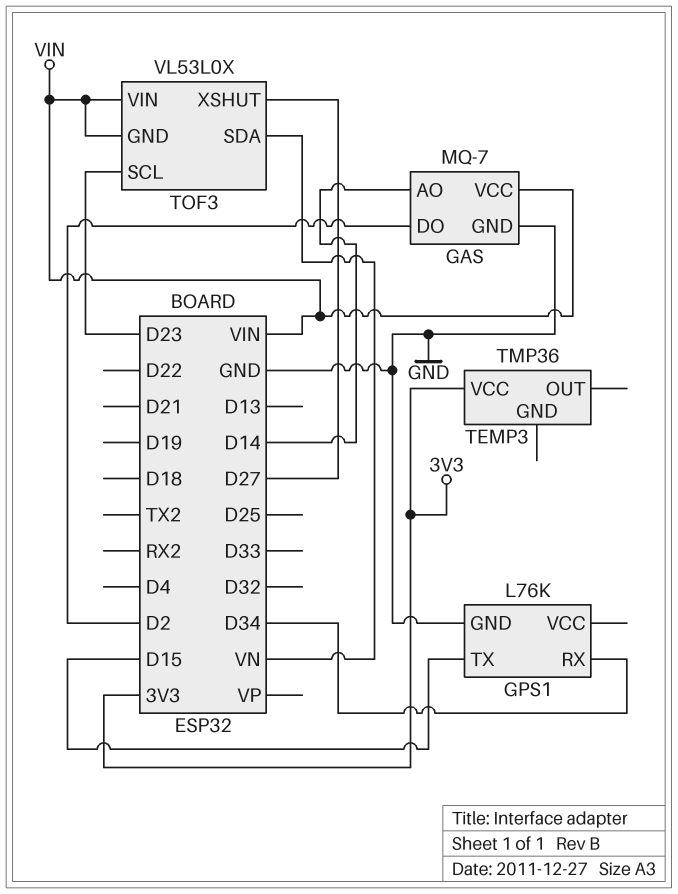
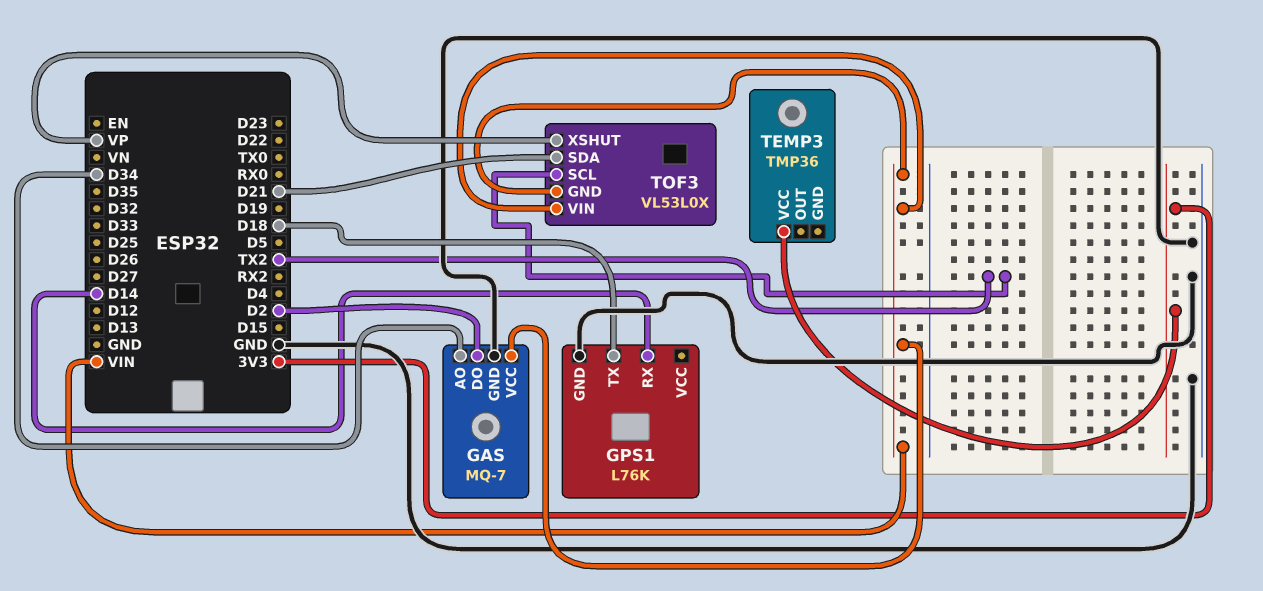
GAS pin AO: D14 -> D34
GPS1 pin RX: D34 -> D14
GPS1 pin TX: D15 -> D18
TOF3 pin SCL: D23 -> TX2
TOF3 pin SDA: VN -> D21
TOF3 pin XSHUT: D27 -> VP

